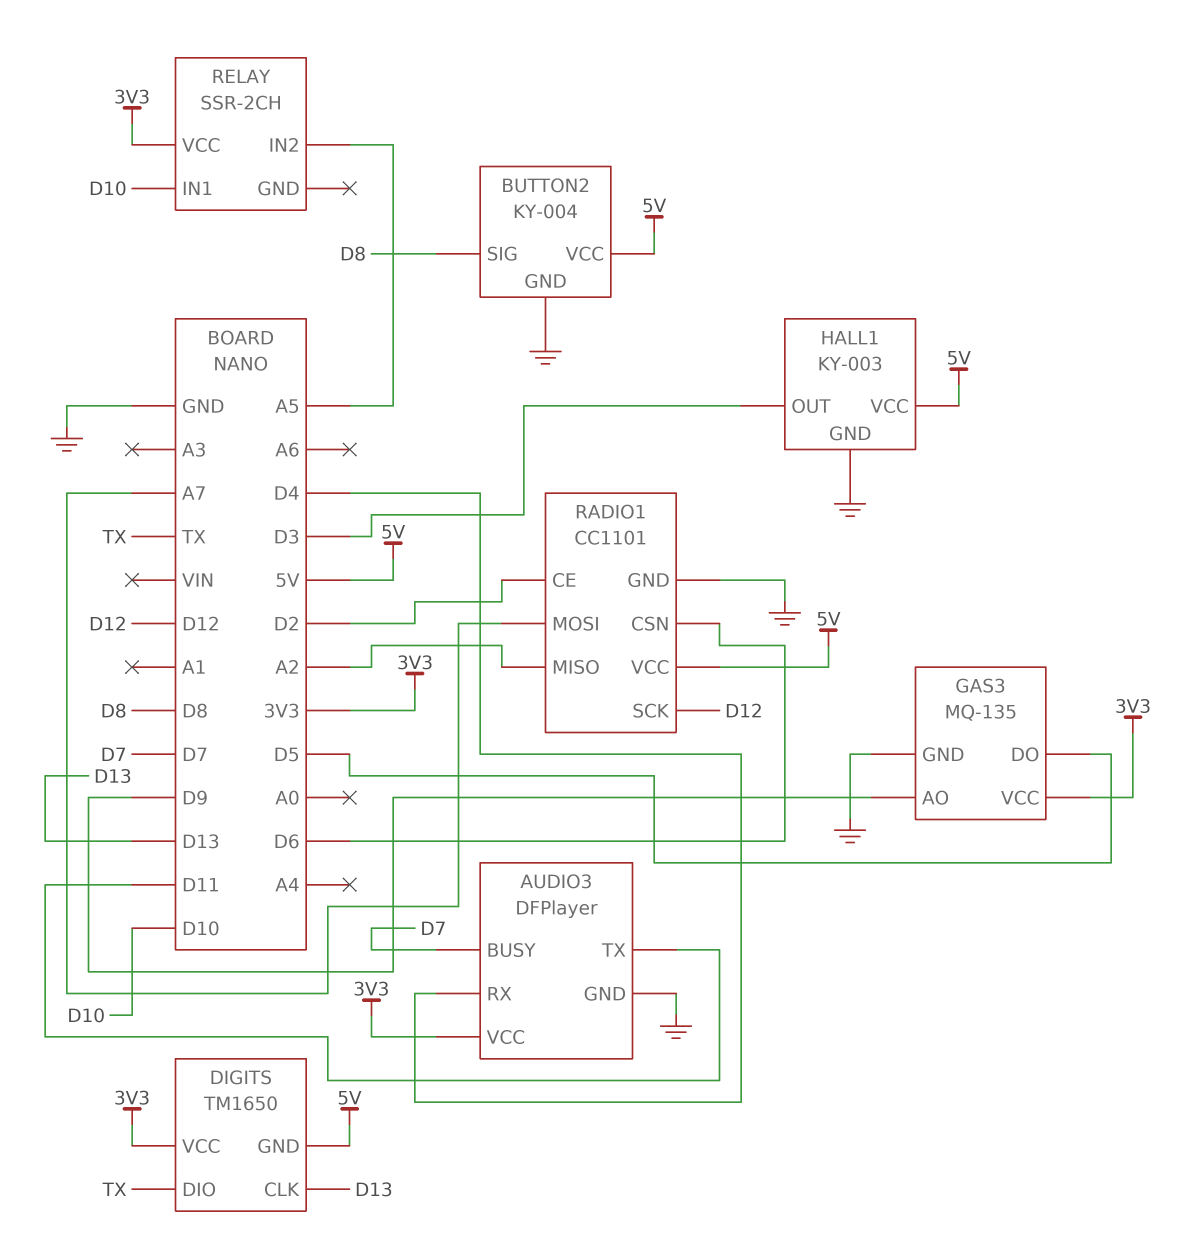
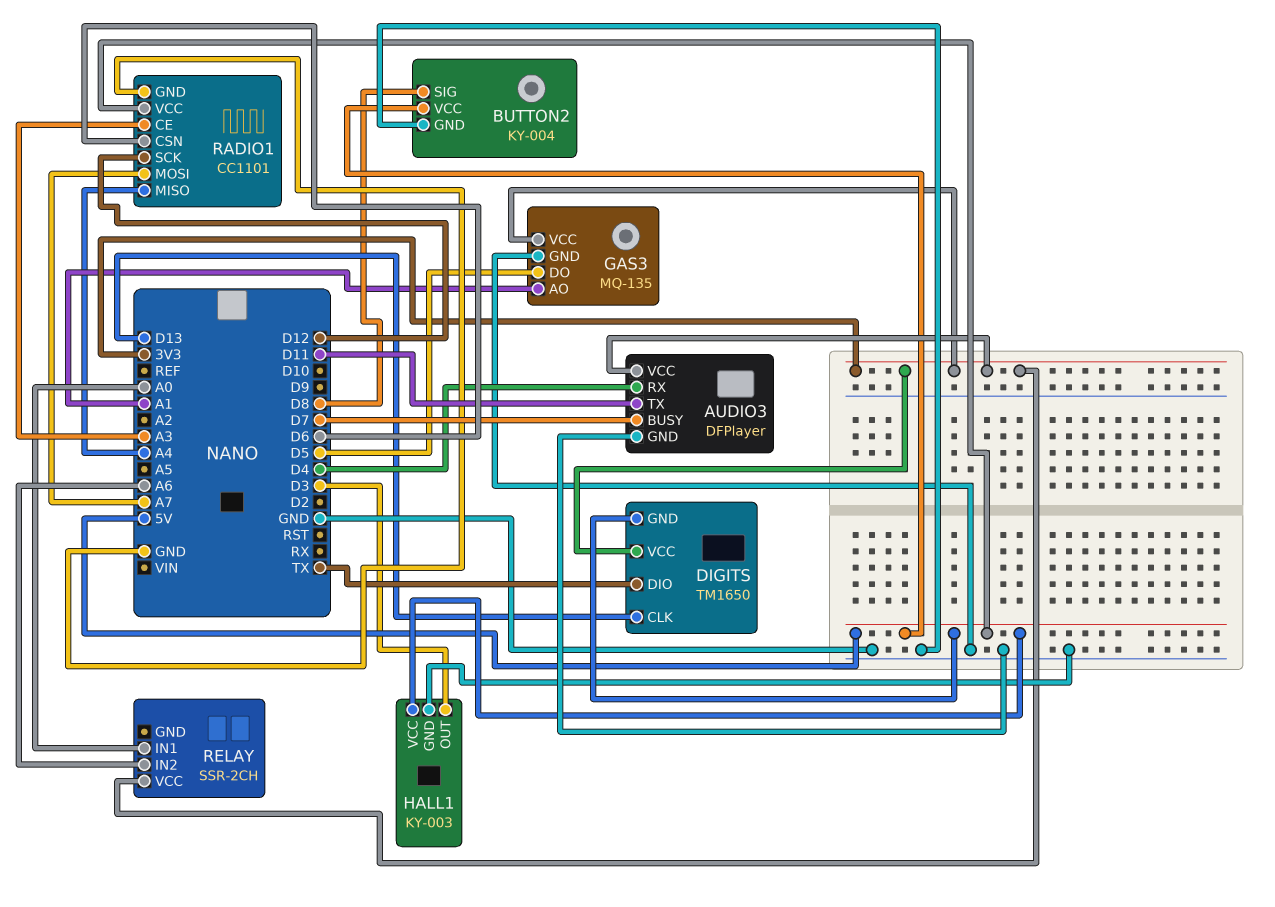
GAS3 pin AO: D9 -> A1
RADIO1 pin CE: D2 -> A3
RADIO1 pin MISO: A2 -> A4
RELAY pin IN1: D10 -> A0
RELAY pin IN2: A5 -> A6

